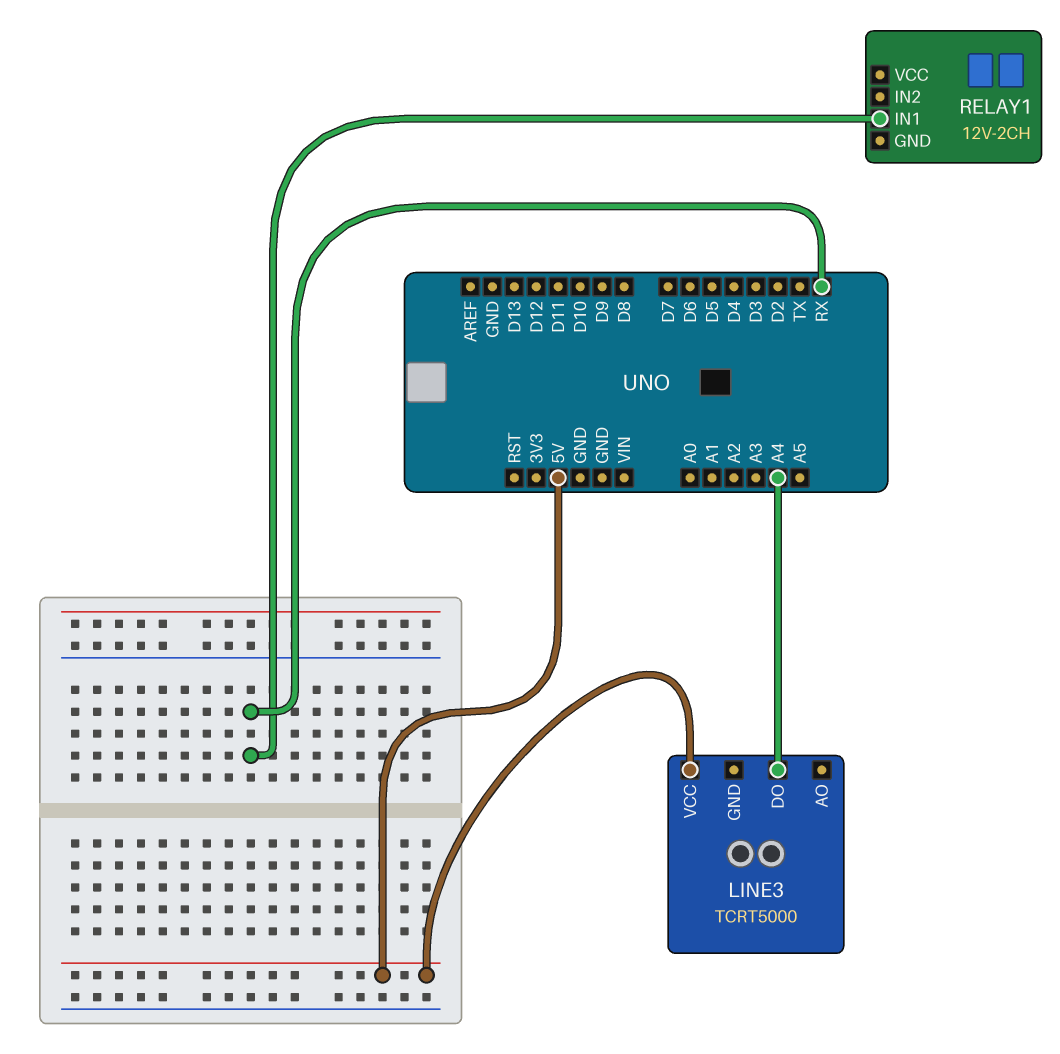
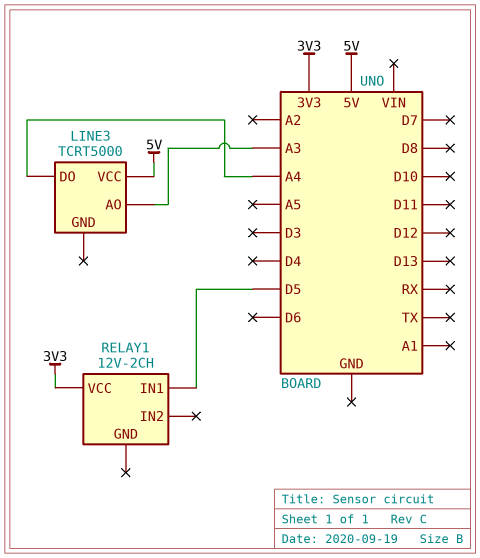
LINE3 pin AO: none -> A3
RELAY1 pin IN1: RX -> D5
RELAY1 pin VCC: none -> 3V3

